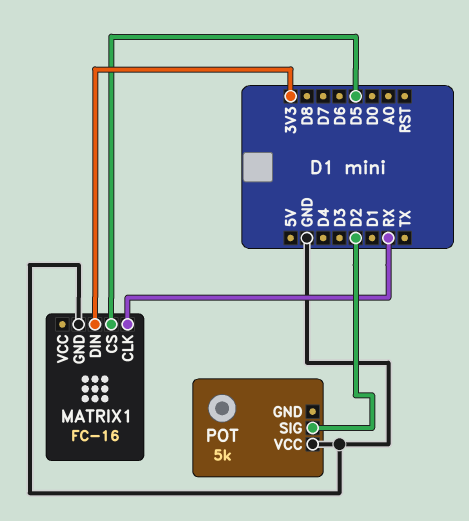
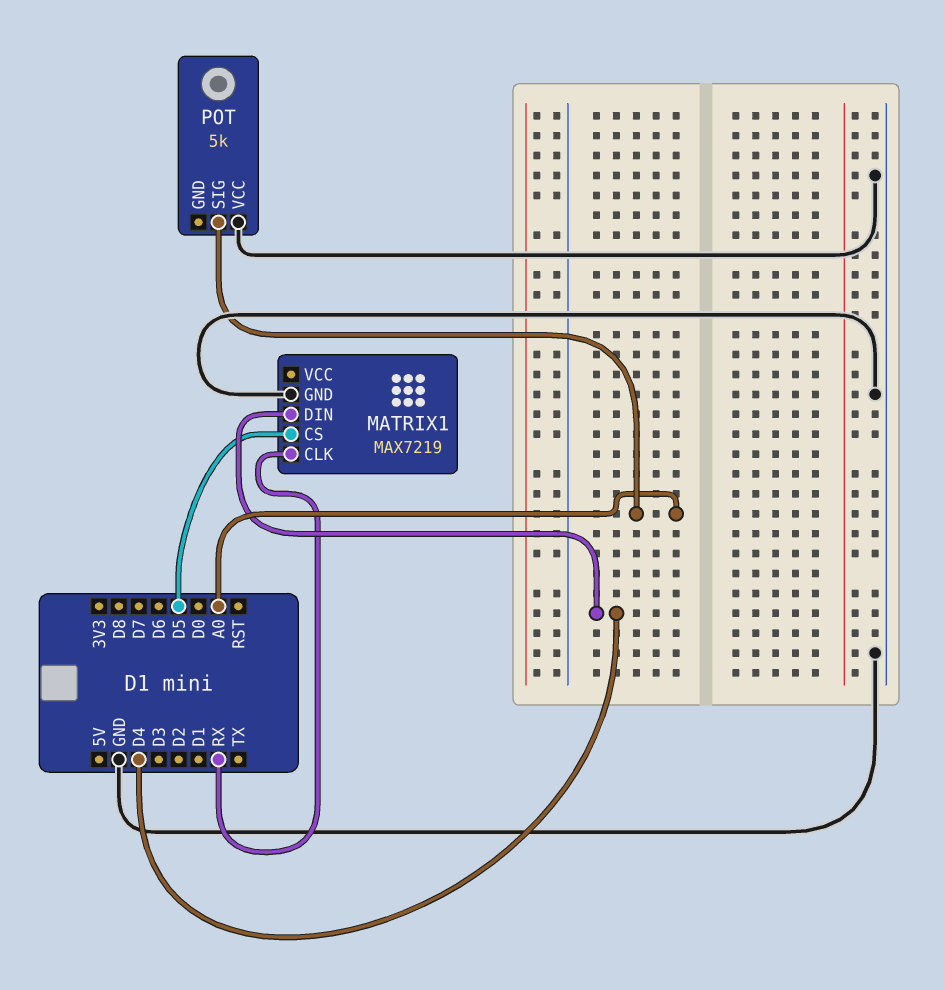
MATRIX1: FC-16 -> MAX7219
MATRIX1 pin DIN: 3V3 -> D4
POT pin SIG: D2 -> A0

